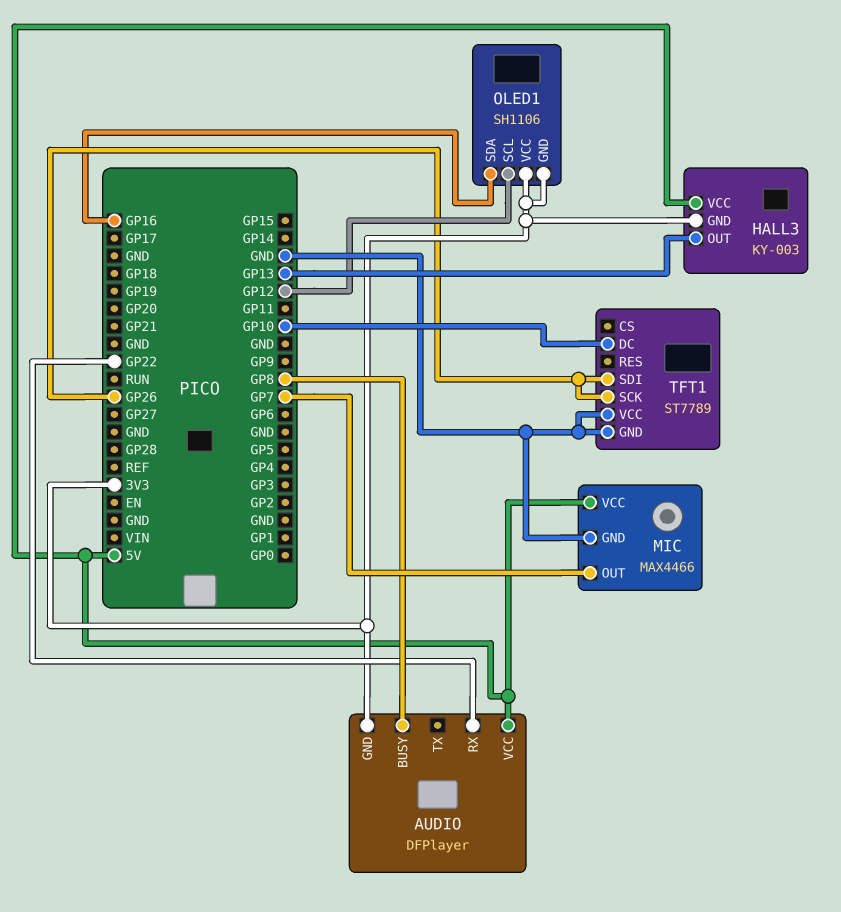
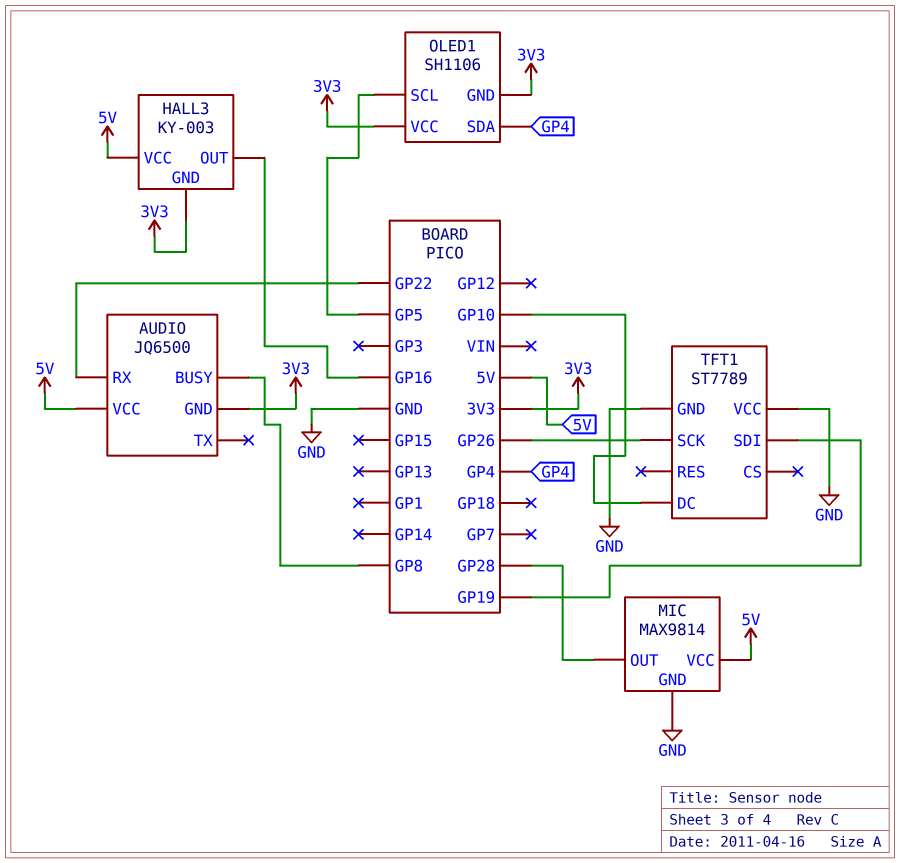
AUDIO: DFPlayer -> JQ6500
HALL3 pin OUT: GP13 -> GP16
MIC: MAX4466 -> MAX9814
MIC pin OUT: GP7 -> GP28
OLED1 pin SCL: GP12 -> GP5
OLED1 pin SDA: GP16 -> GP4
TFT1 pin SDI: GP26 -> GP19

